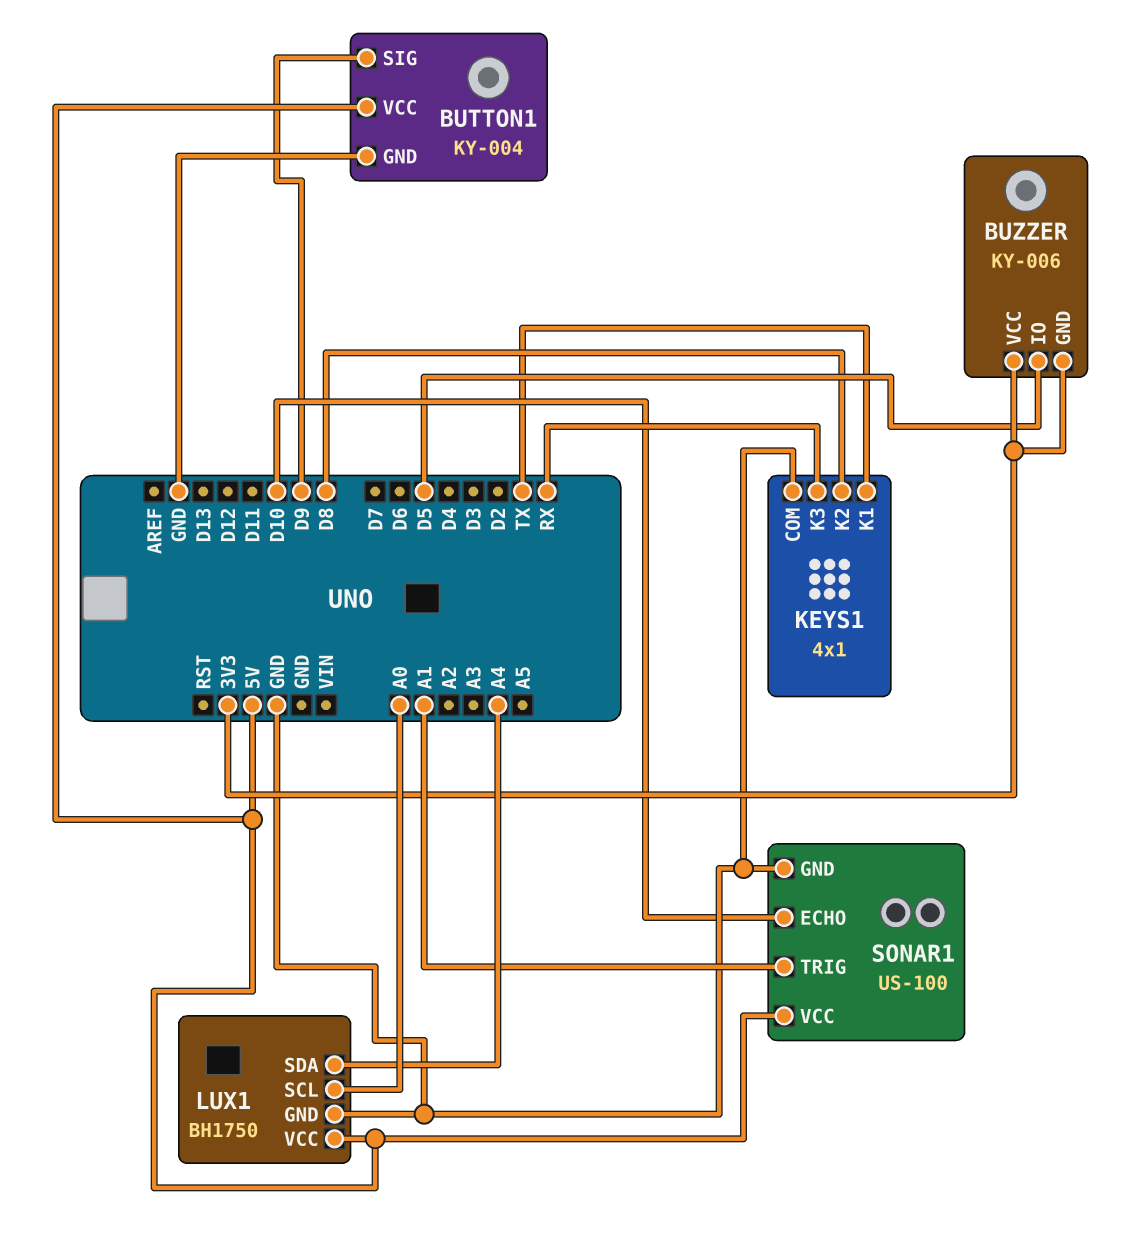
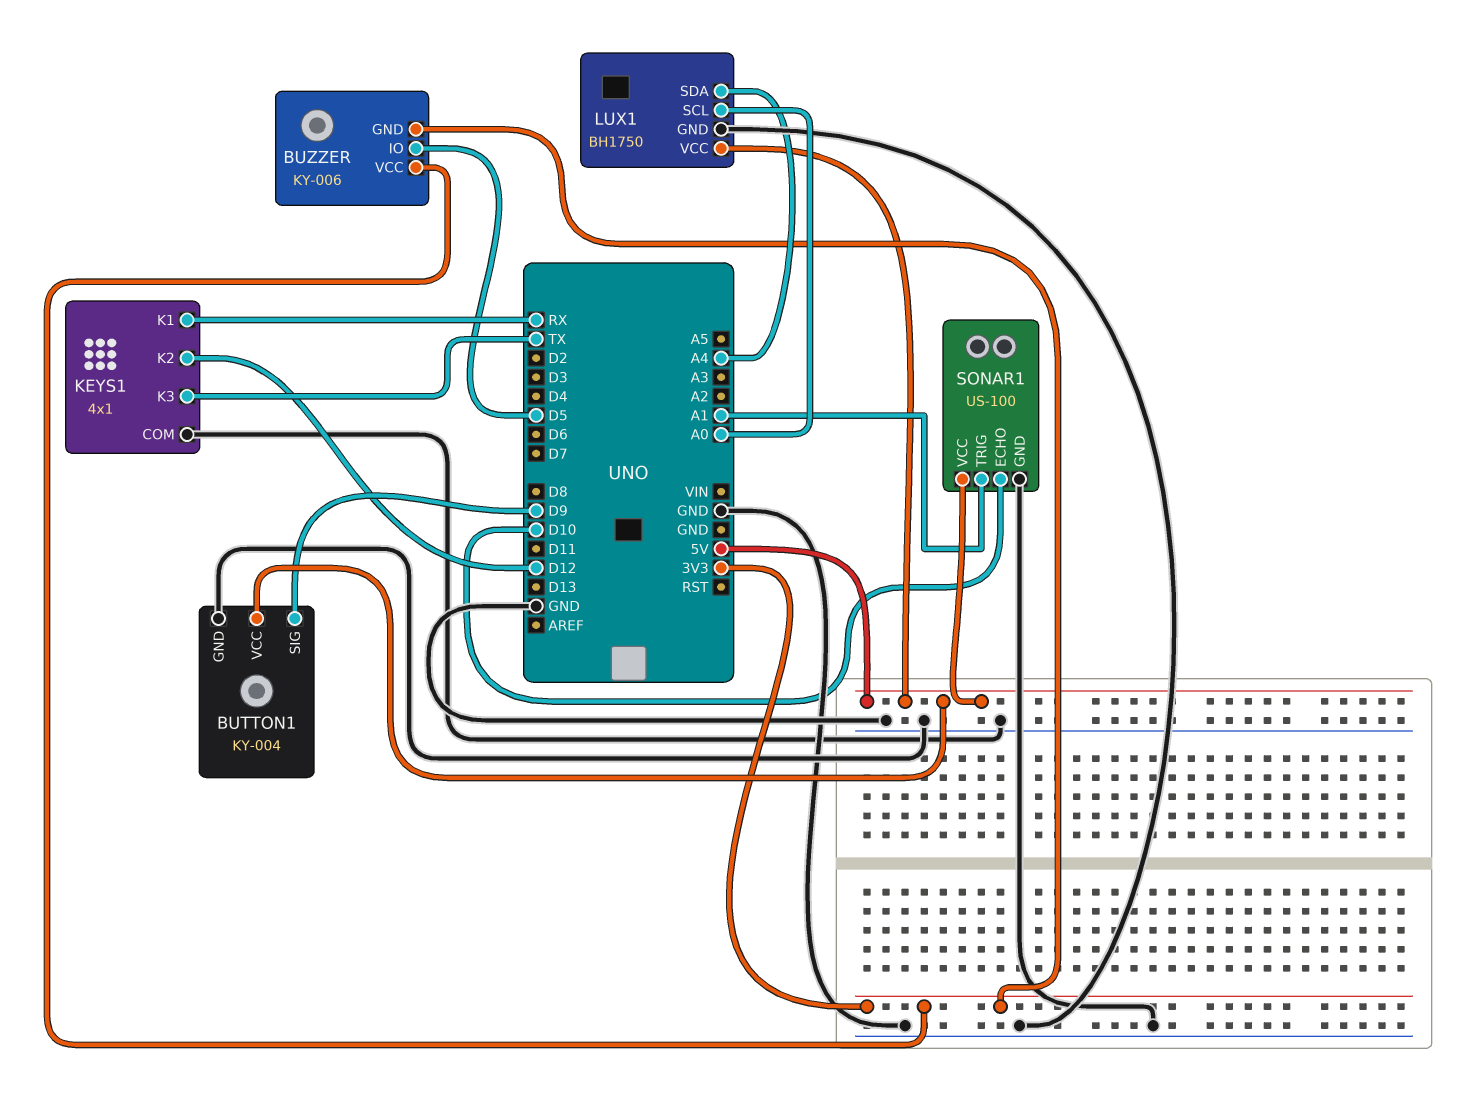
KEYS1 pin K1: TX -> RX
KEYS1 pin K2: D8 -> D12
KEYS1 pin K3: RX -> TX

